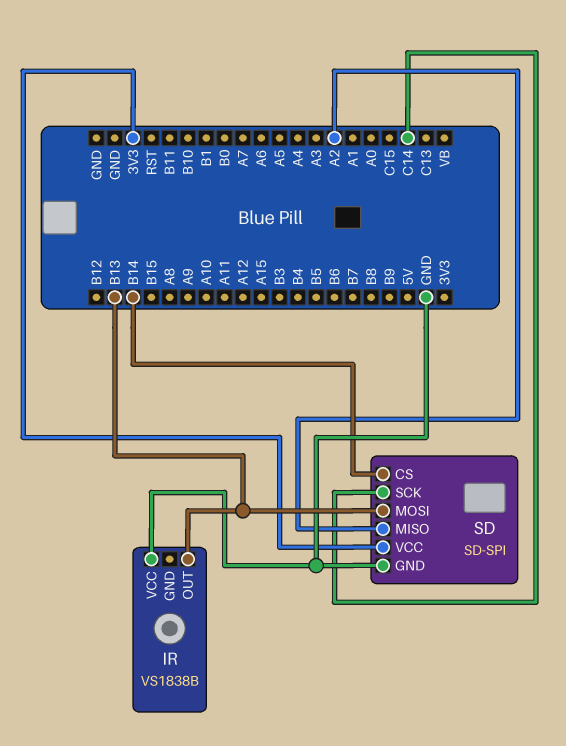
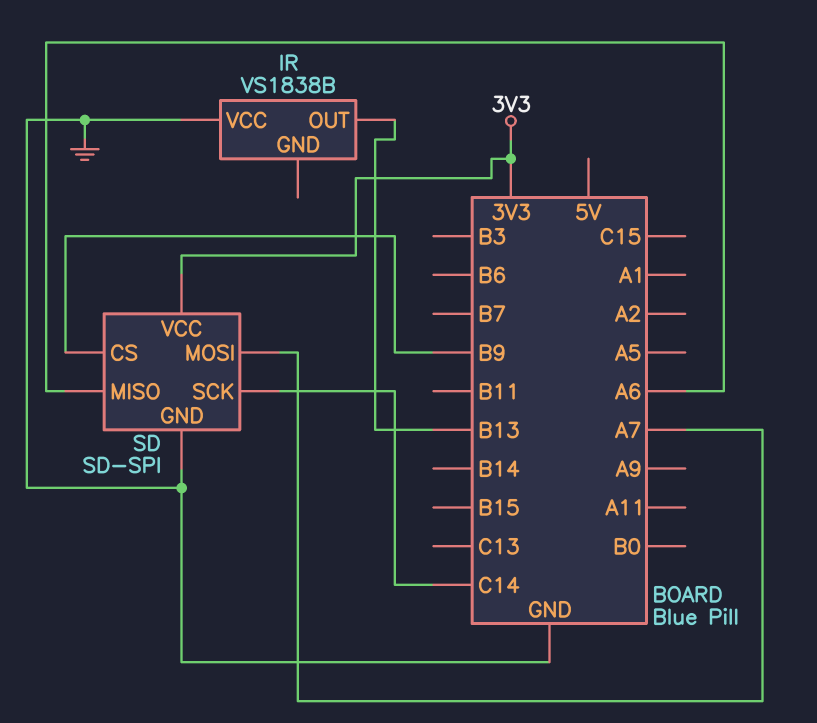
SD pin CS: B14 -> B9
SD pin MISO: A2 -> A6
SD pin MOSI: B13 -> A7

